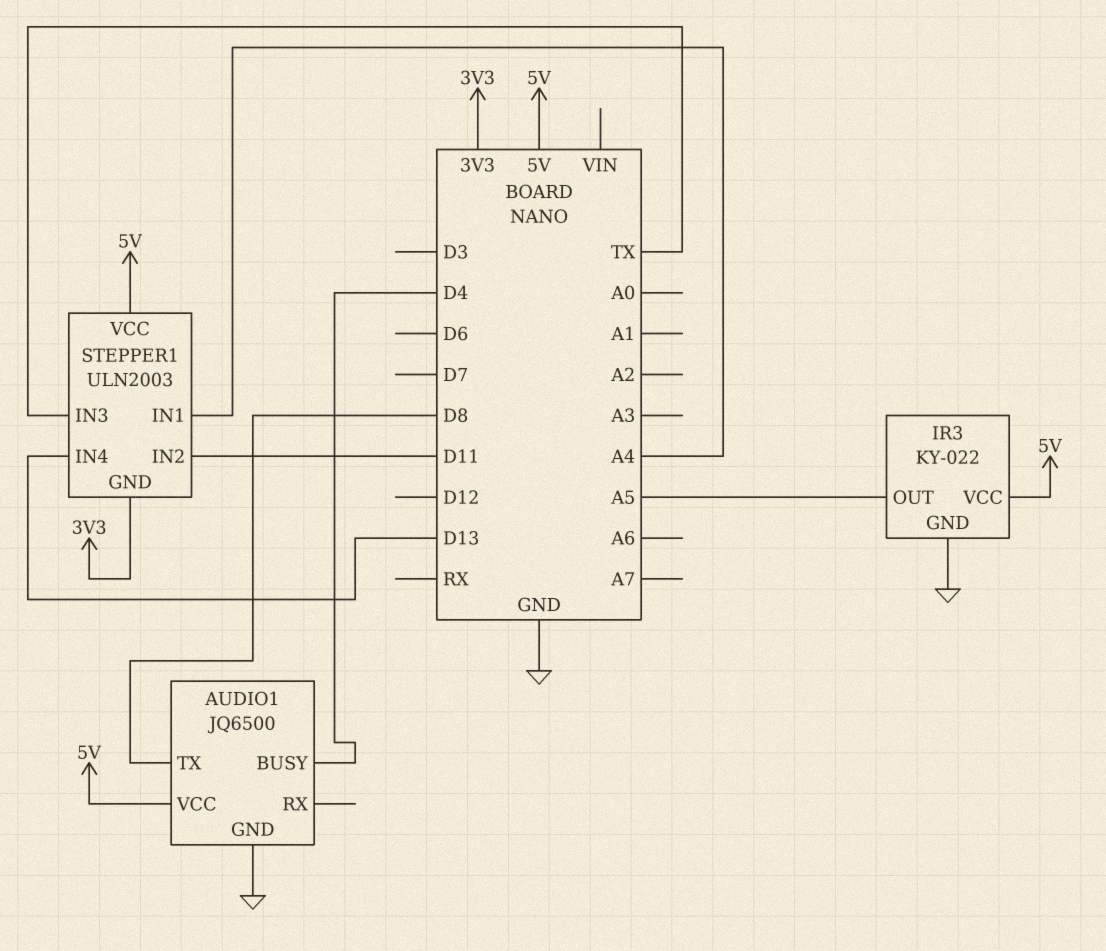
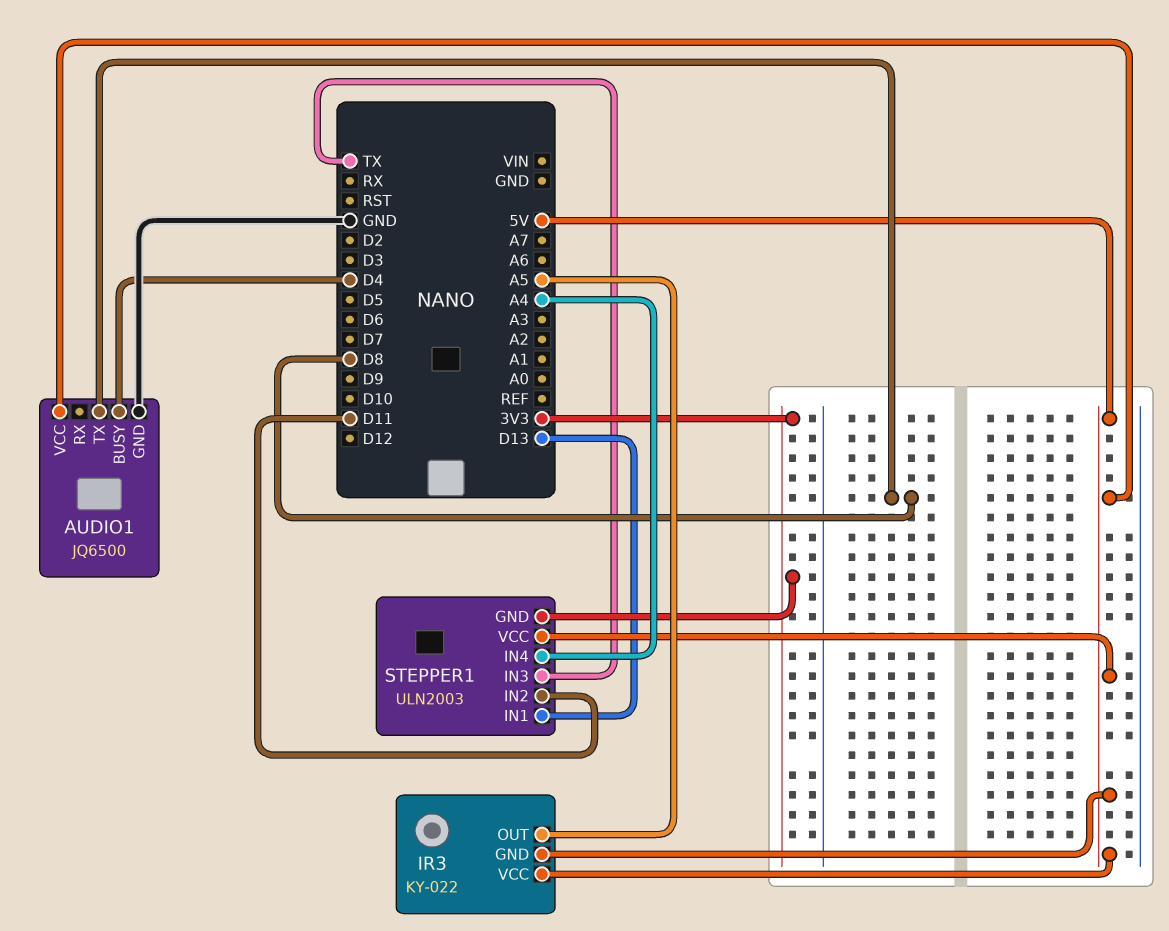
IR3 pin GND: GND -> 5V
STEPPER1 pin IN1: A4 -> D13
STEPPER1 pin IN4: D13 -> A4

